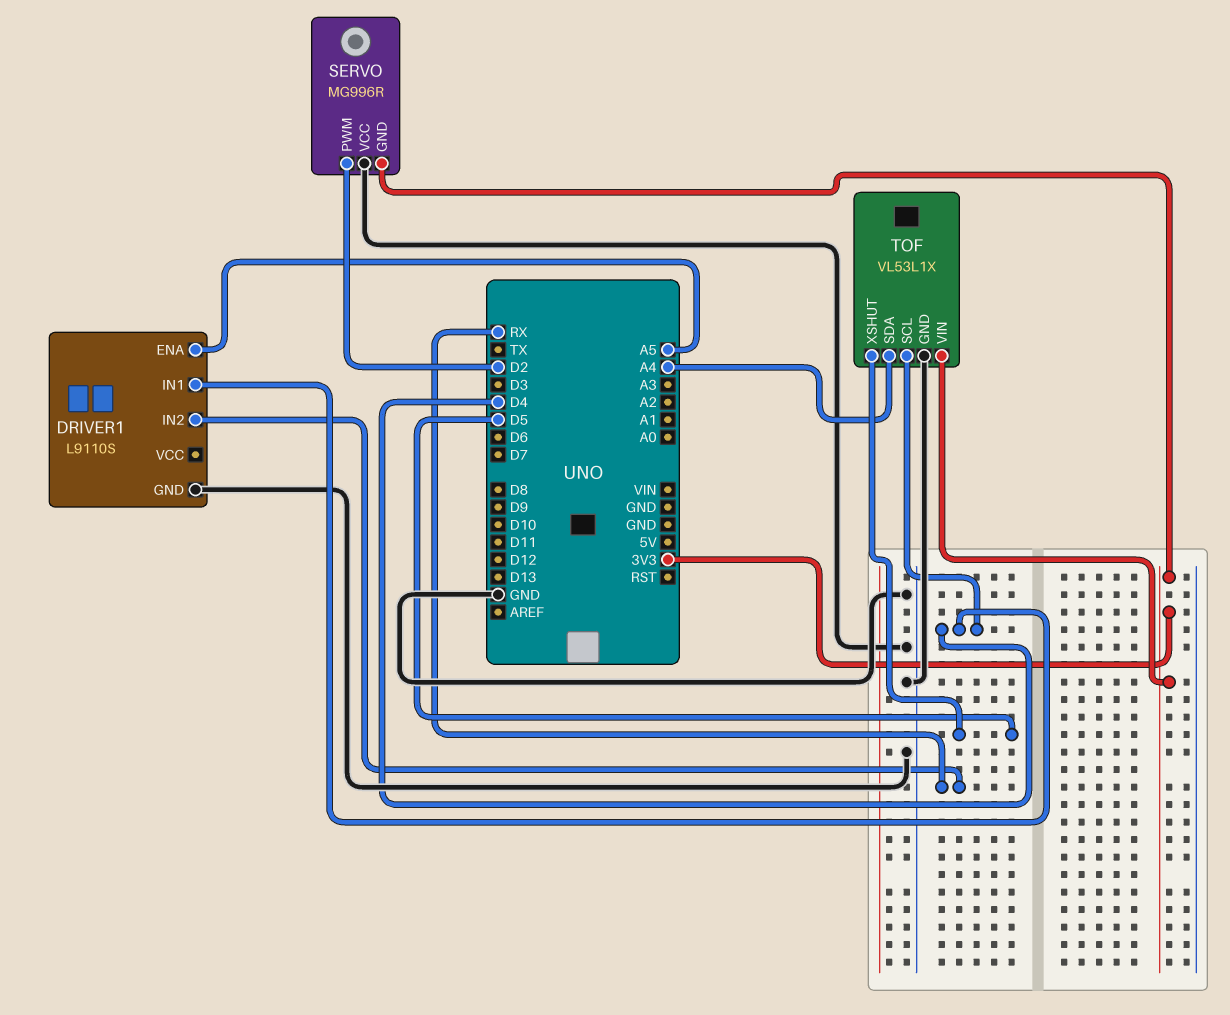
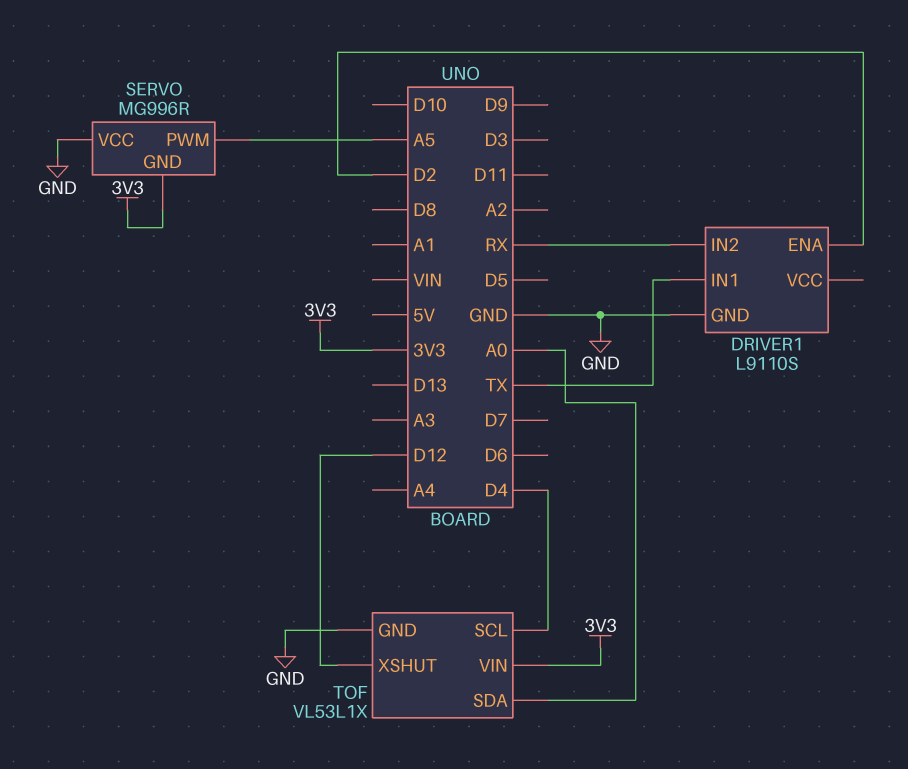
DRIVER1 pin ENA: A5 -> D2
DRIVER1 pin IN1: D4 -> TX
SERVO pin PWM: D2 -> A5
TOF pin SDA: A4 -> A0
TOF pin XSHUT: D5 -> D12

